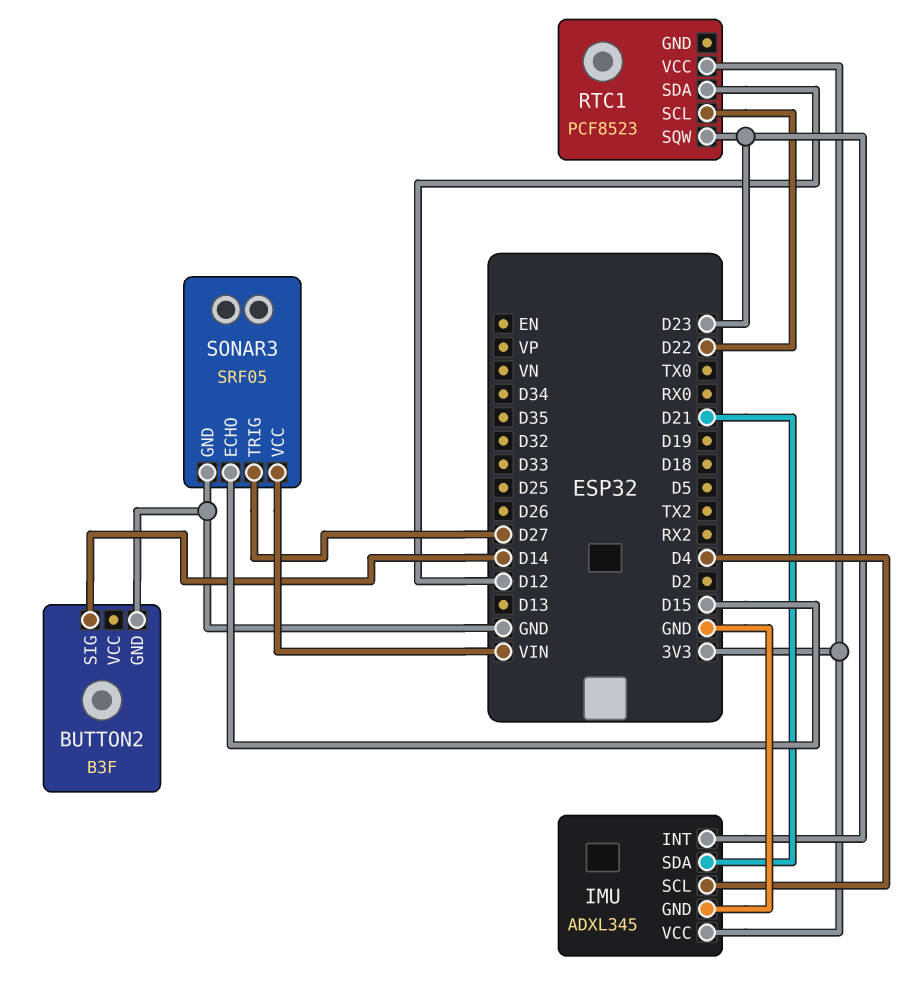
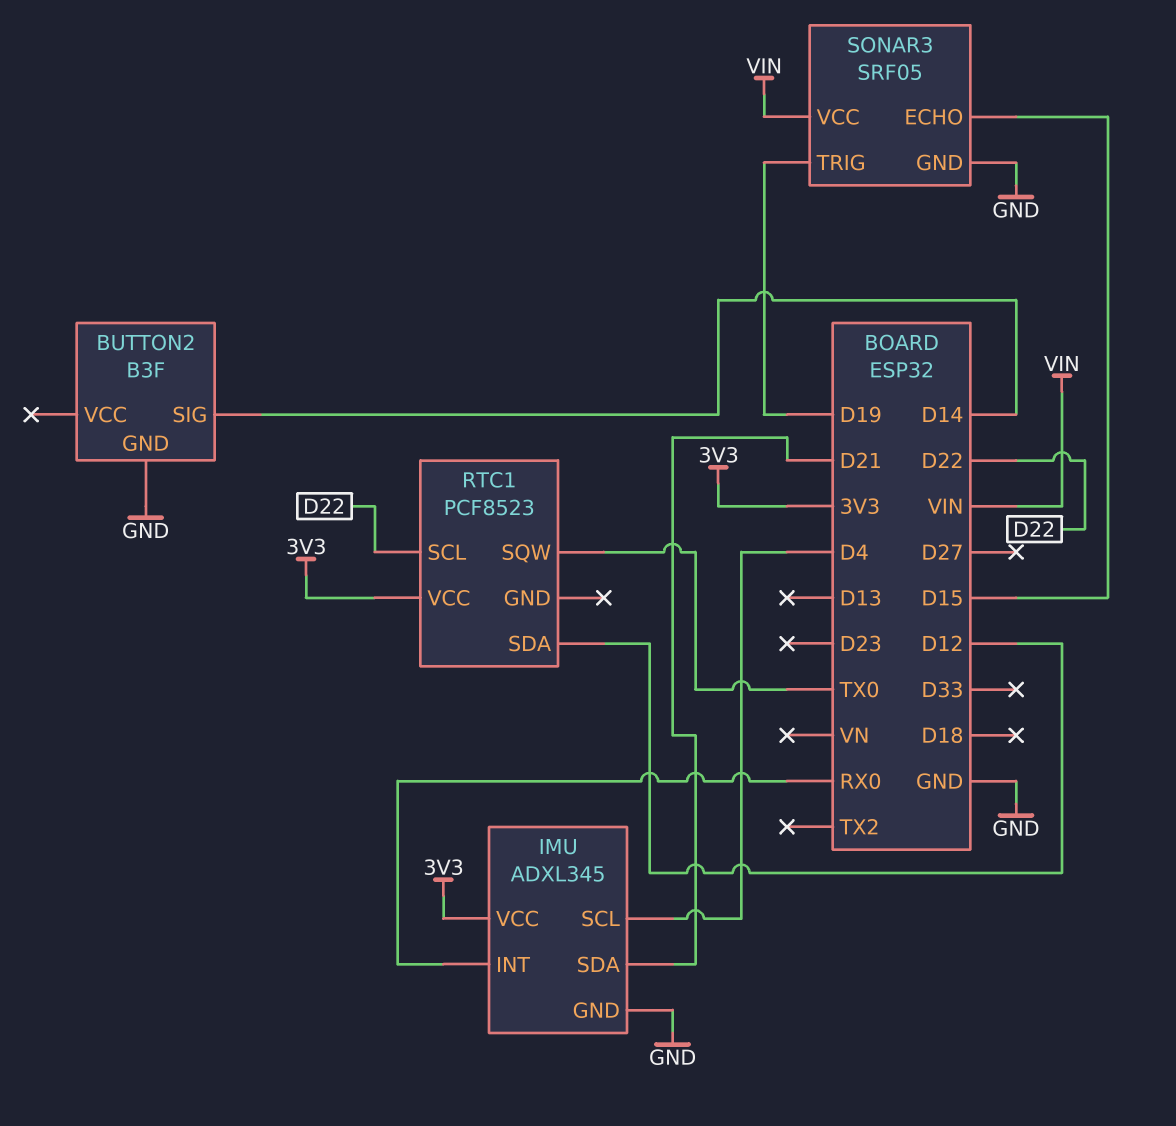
IMU pin INT: D23 -> RX0
RTC1 pin SQW: D23 -> TX0
SONAR3 pin TRIG: D27 -> D19

